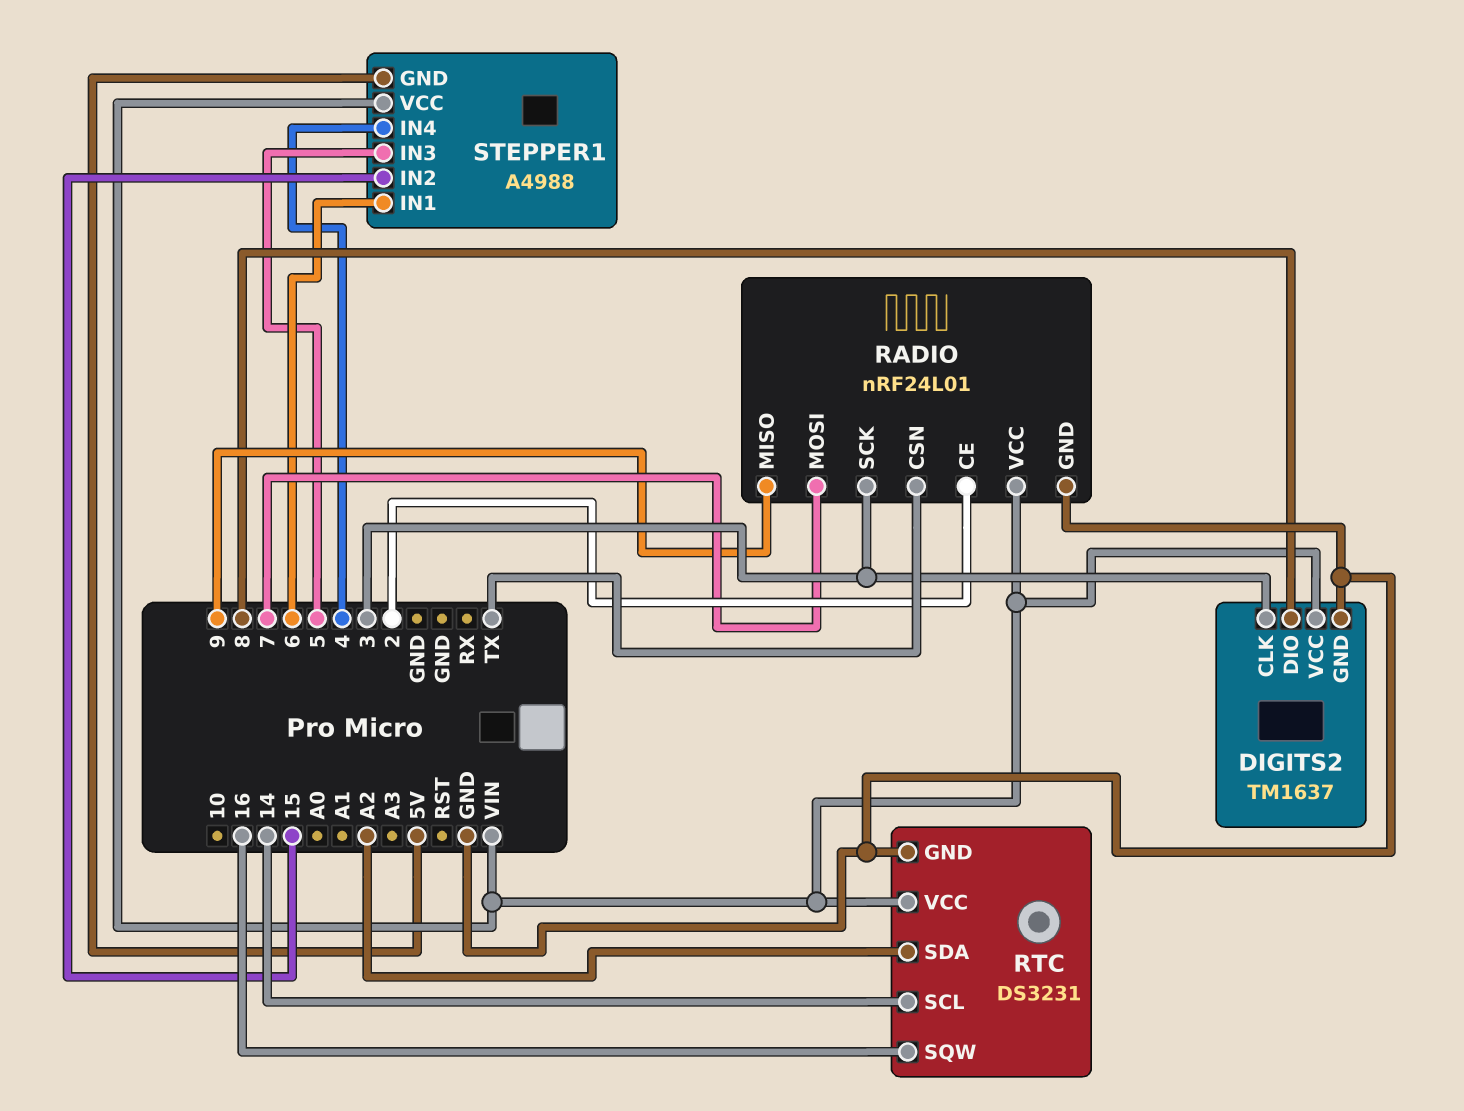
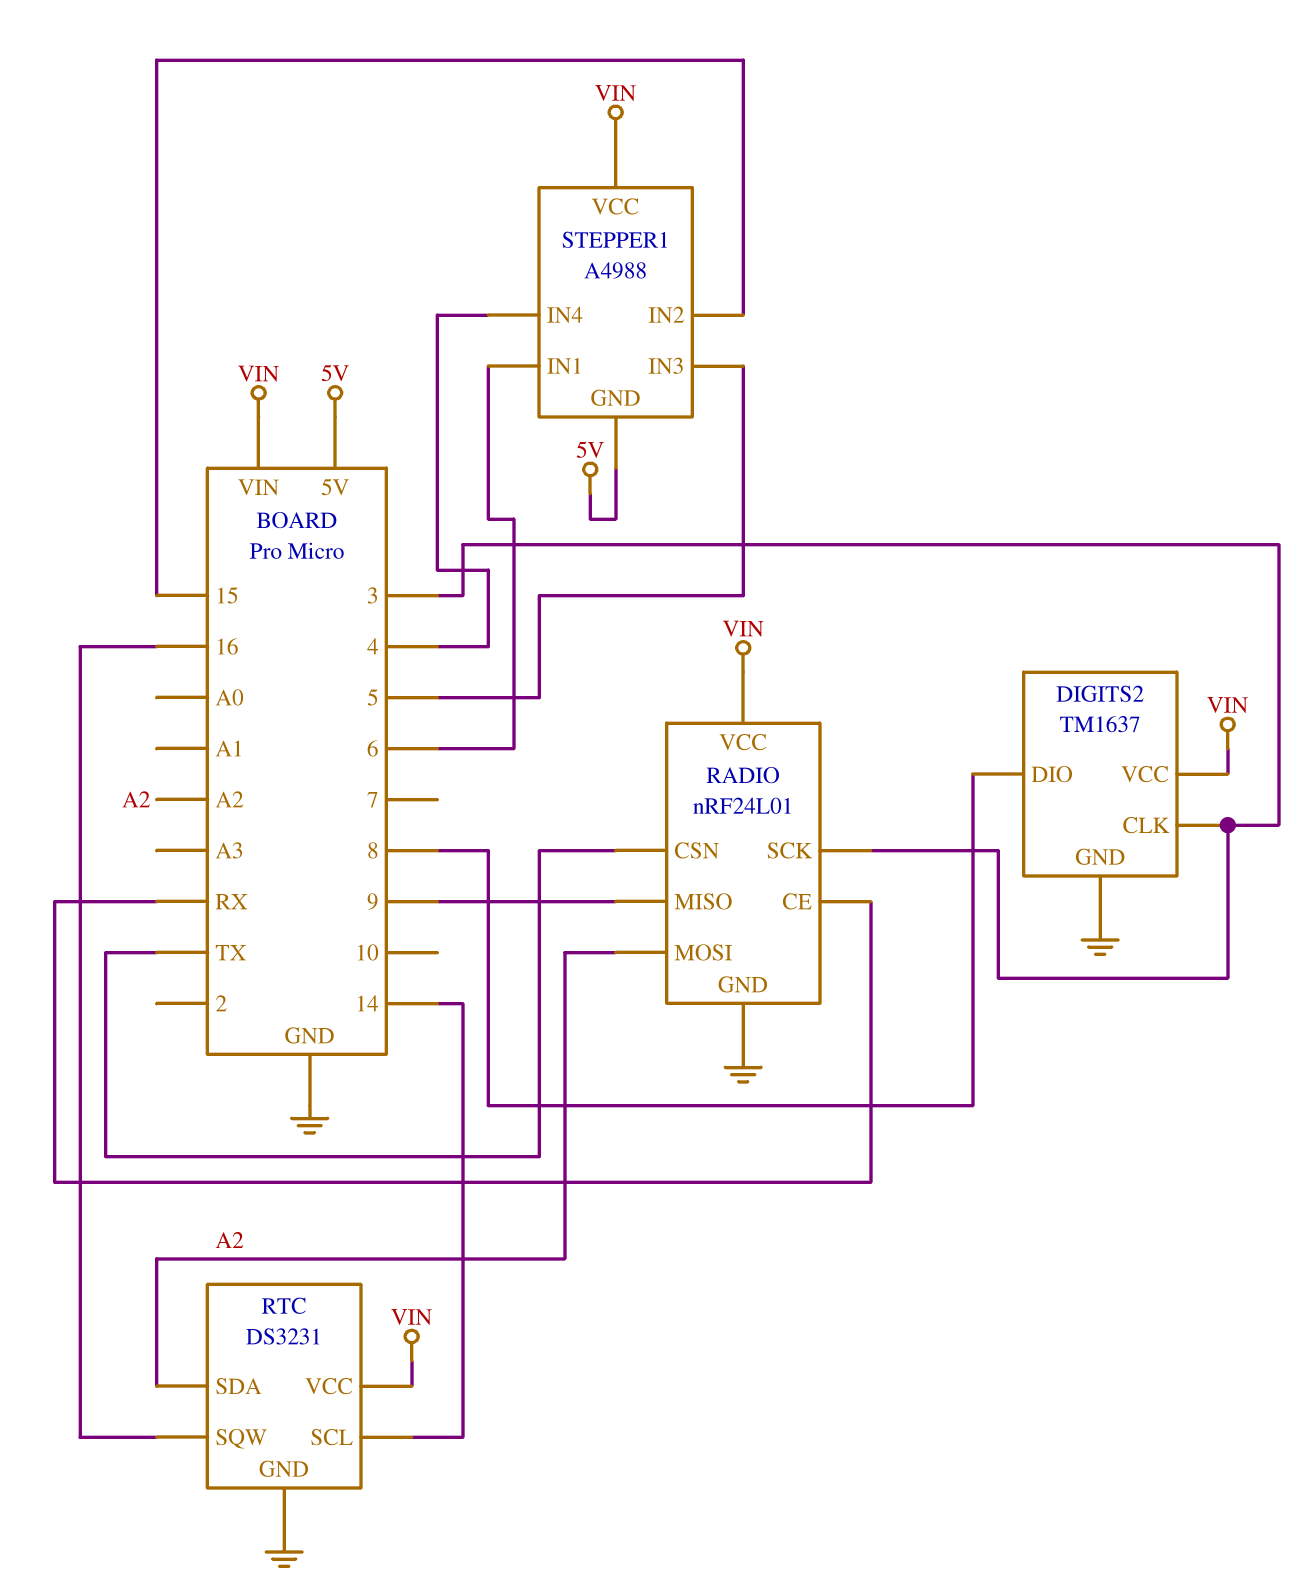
RADIO pin CE: 2 -> RX
RADIO pin MOSI: 7 -> A2

